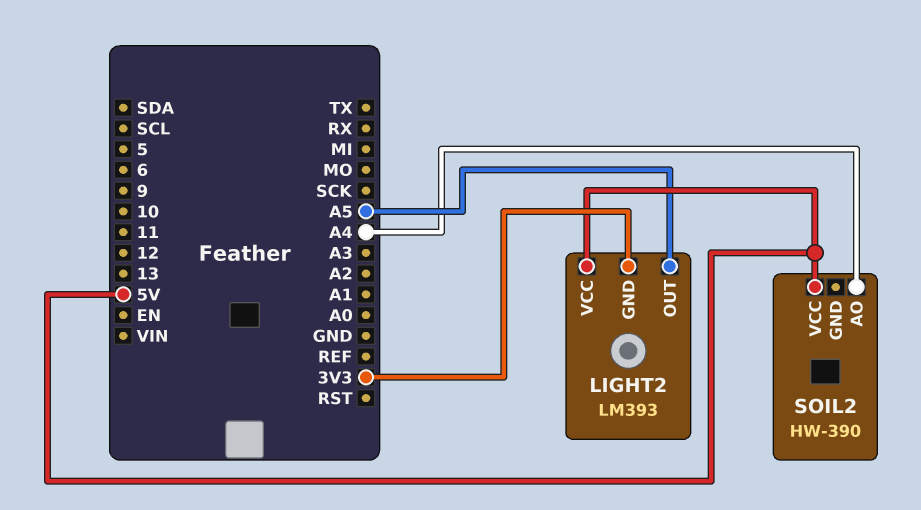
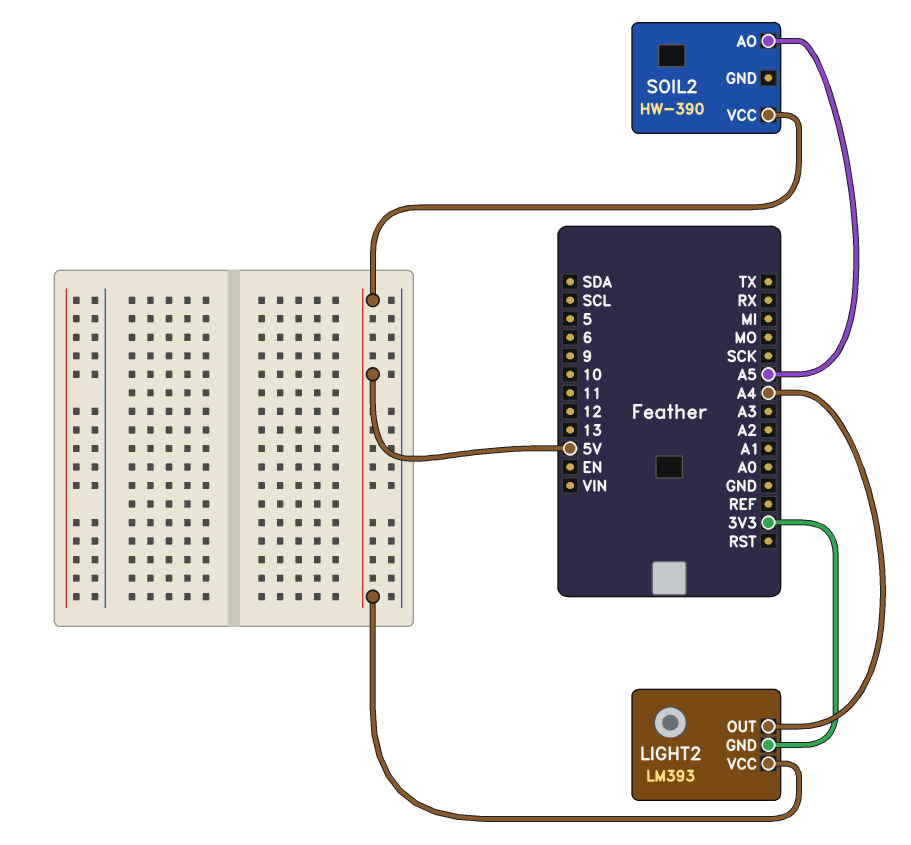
LIGHT2 pin OUT: A5 -> A4
SOIL2 pin AO: A4 -> A5

